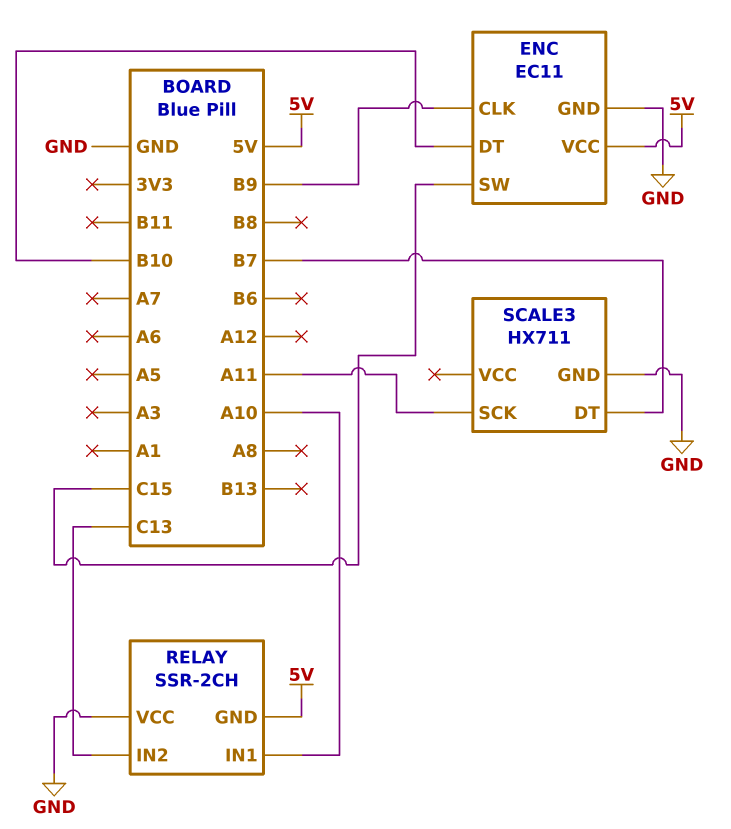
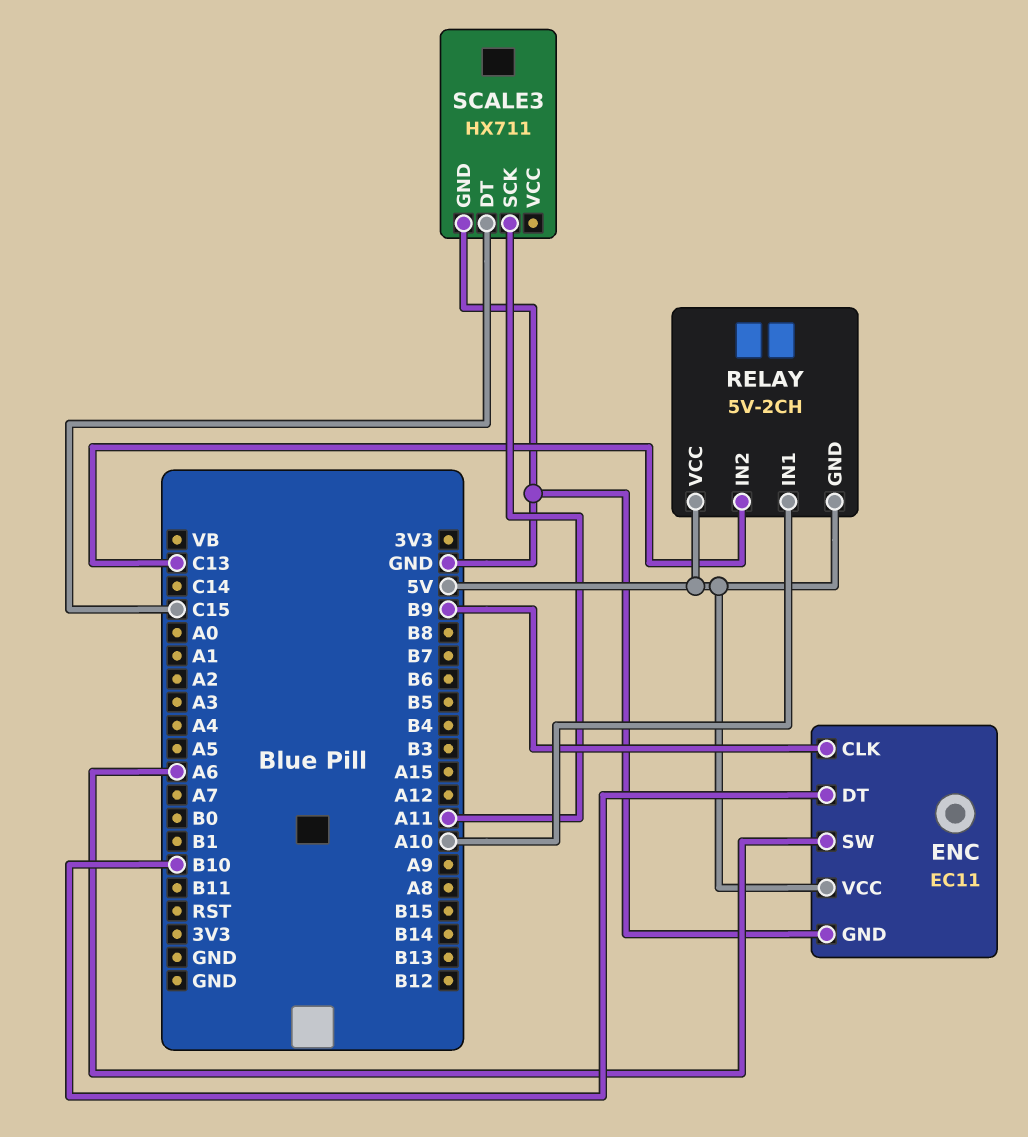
ENC pin SW: C15 -> A6
RELAY: SSR-2CH -> 5V-2CH
RELAY pin VCC: GND -> 5V
SCALE3 pin DT: B7 -> C15

